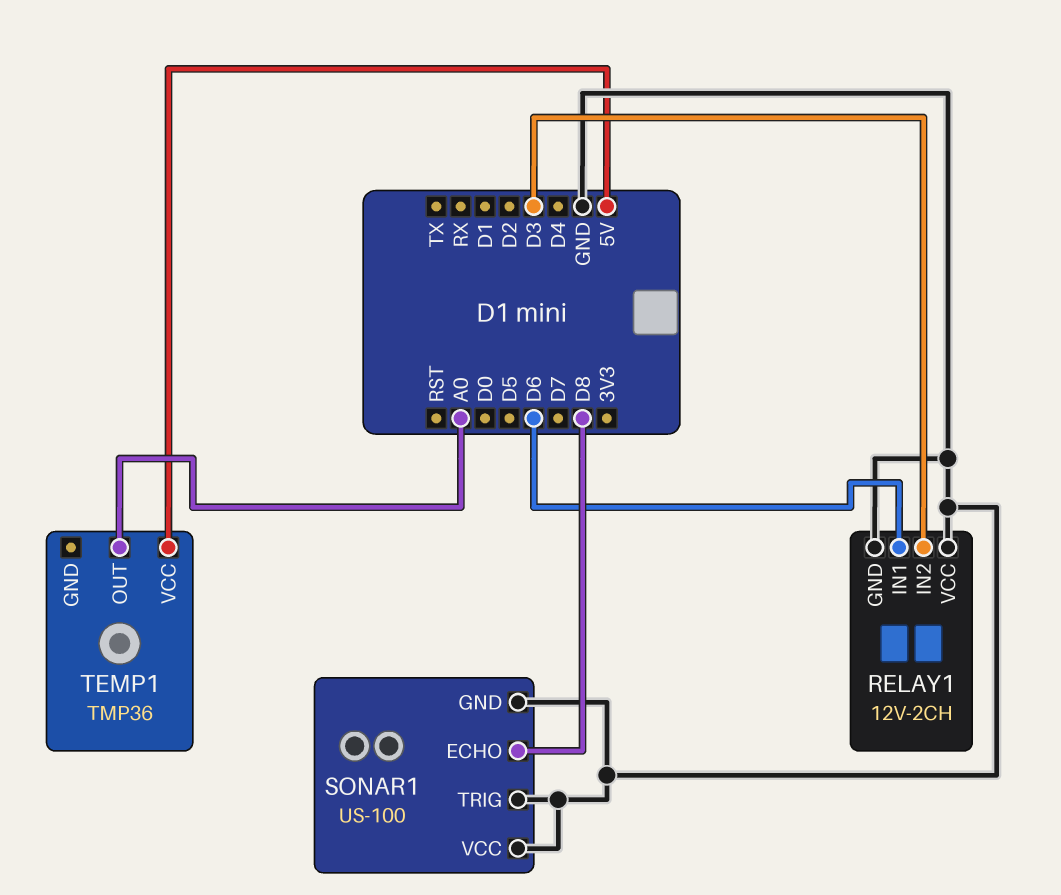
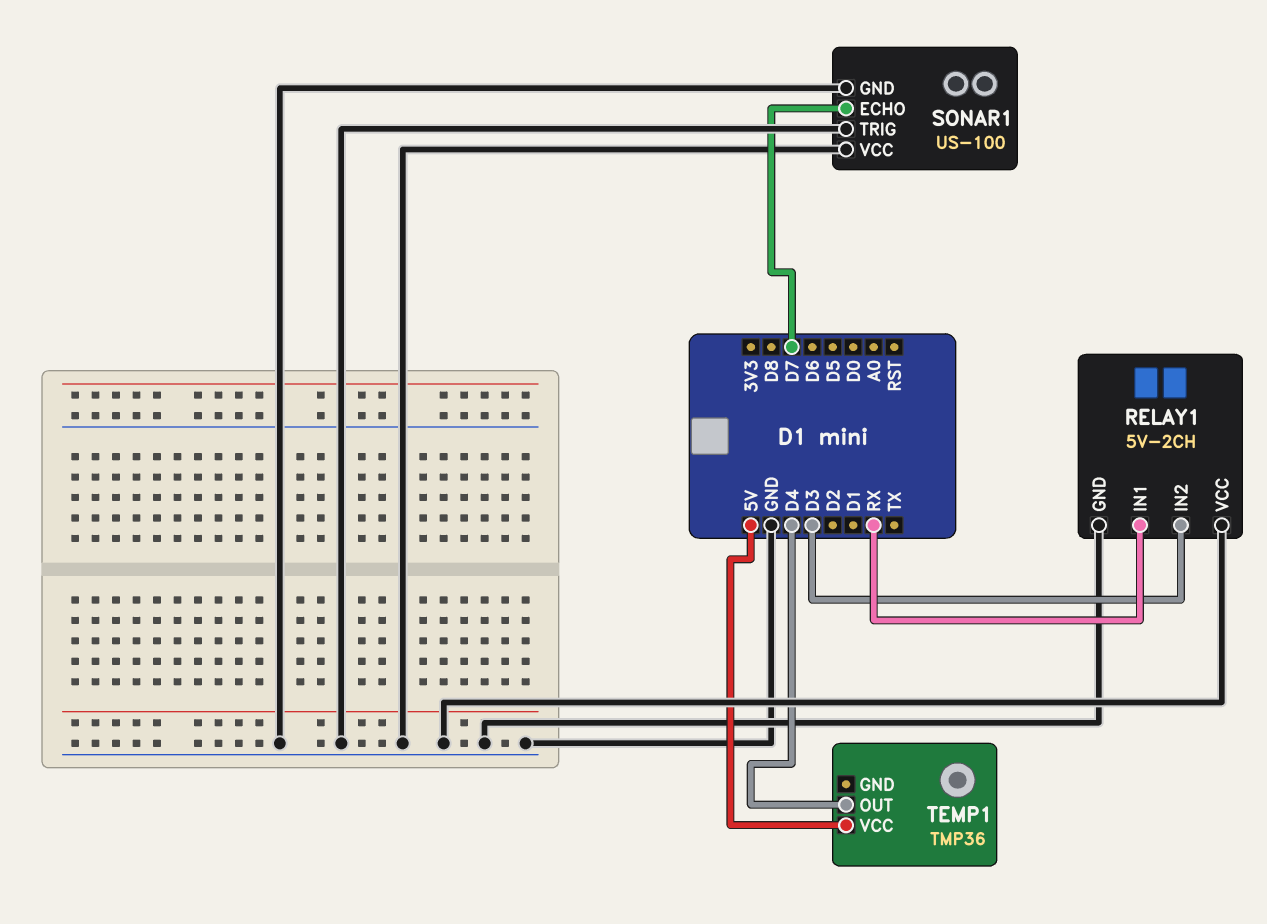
RELAY1: 12V-2CH -> 5V-2CH
RELAY1 pin IN1: D6 -> RX
SONAR1 pin ECHO: D8 -> D7
TEMP1 pin OUT: A0 -> D4

